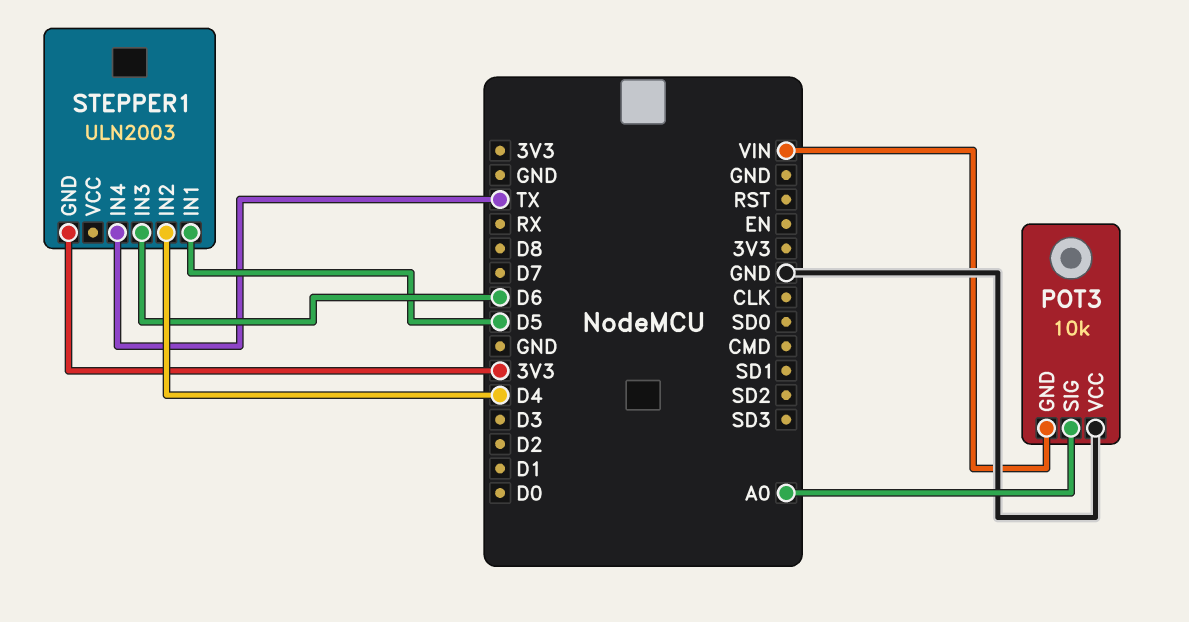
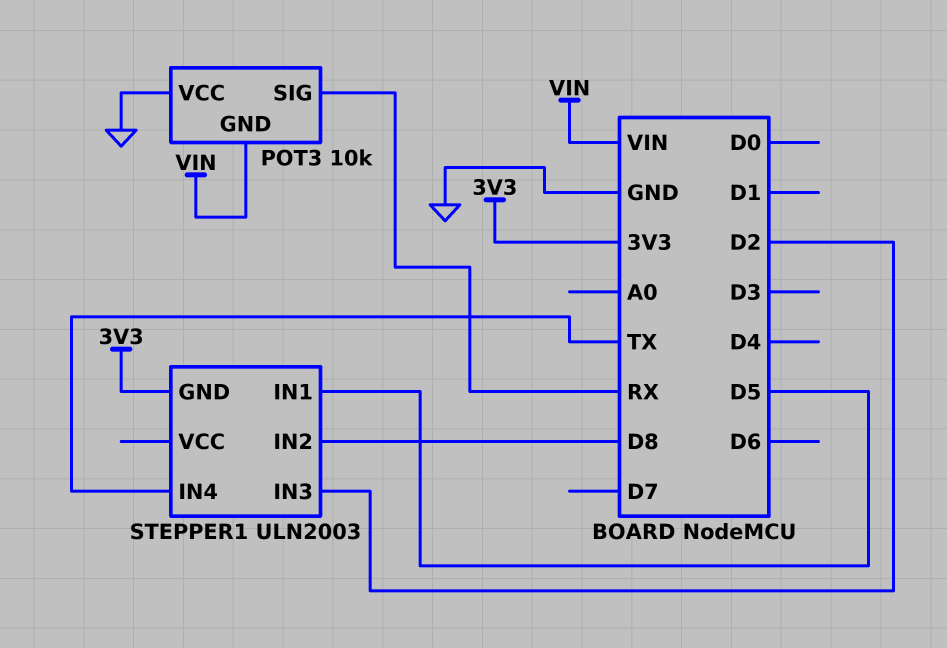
POT3 pin SIG: A0 -> RX
STEPPER1 pin IN2: D4 -> D8
STEPPER1 pin IN3: D6 -> D2

